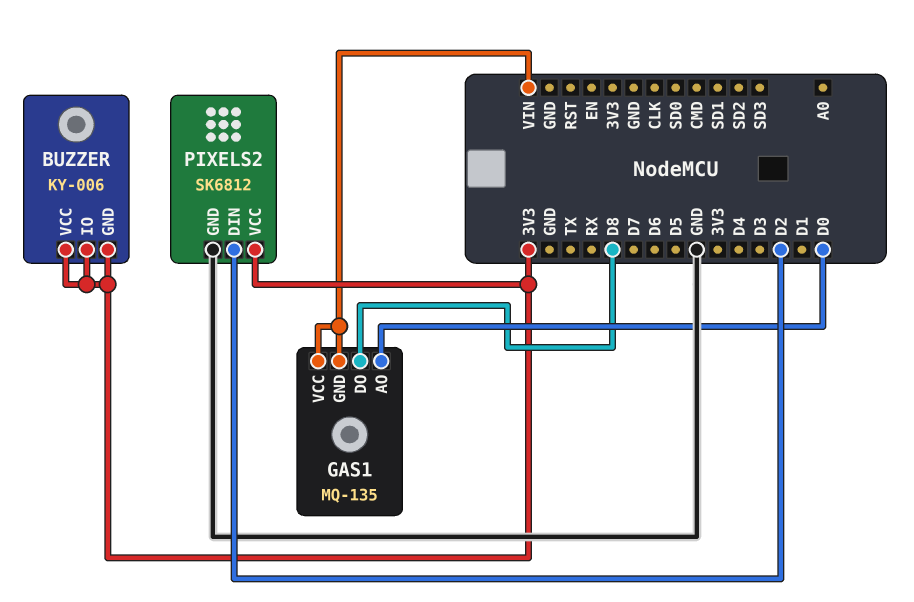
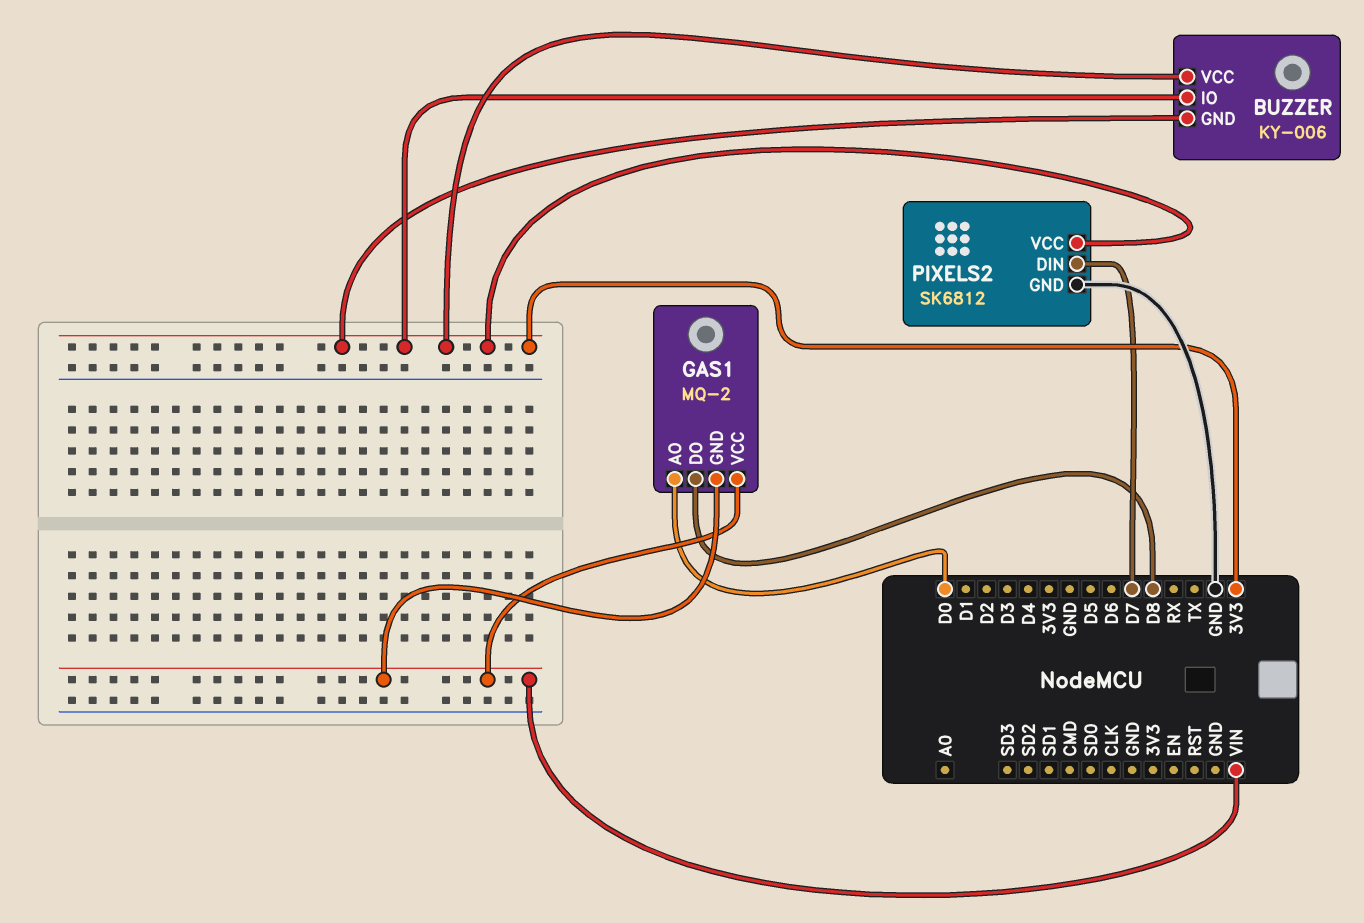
GAS1: MQ-135 -> MQ-2
PIXELS2 pin DIN: D2 -> D7

